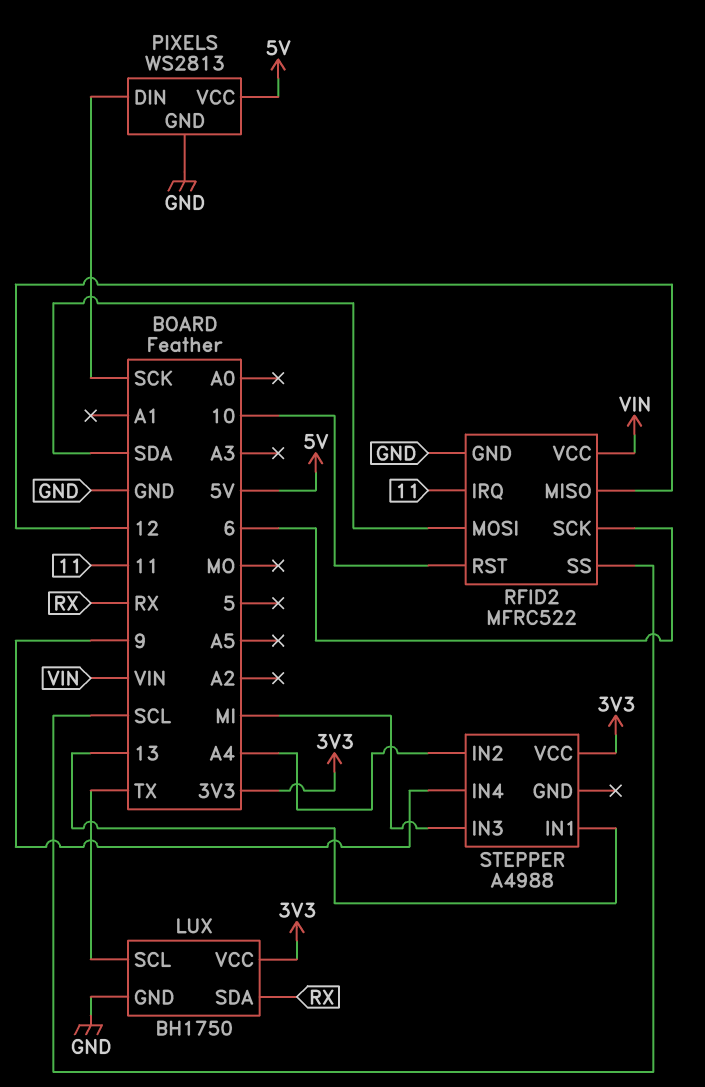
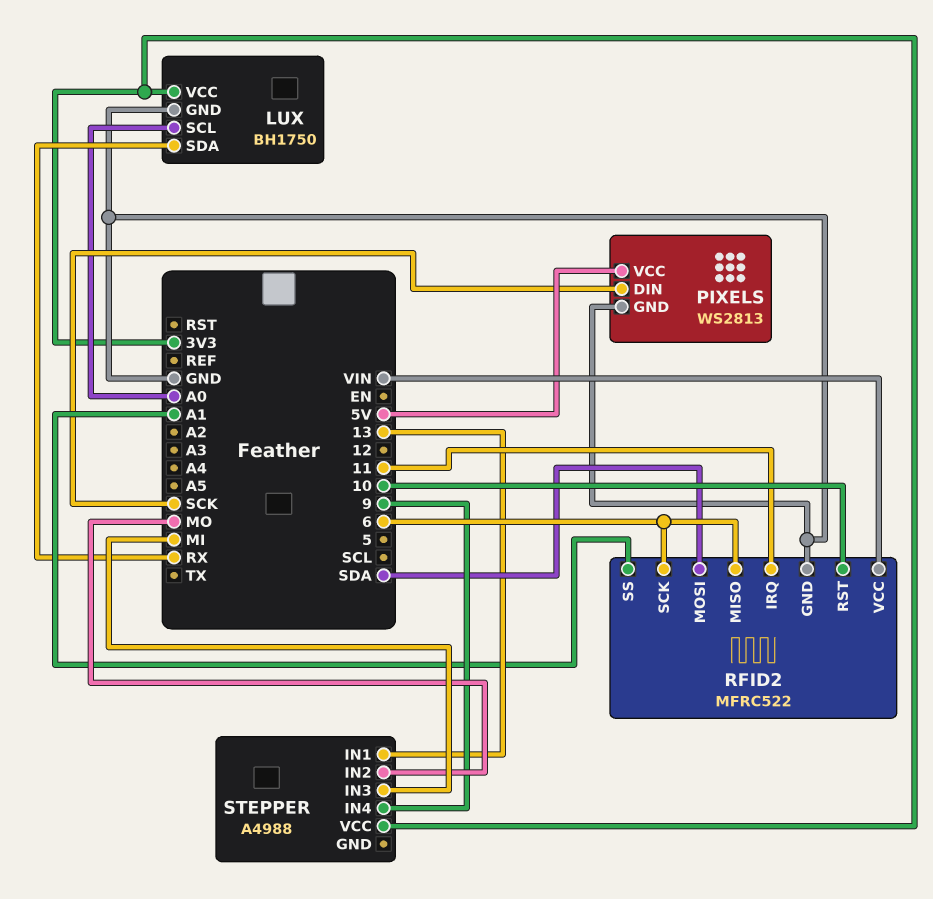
LUX pin SCL: TX -> A0
RFID2 pin MISO: 12 -> 6
RFID2 pin SS: SCL -> A1
STEPPER pin IN2: A4 -> MO

